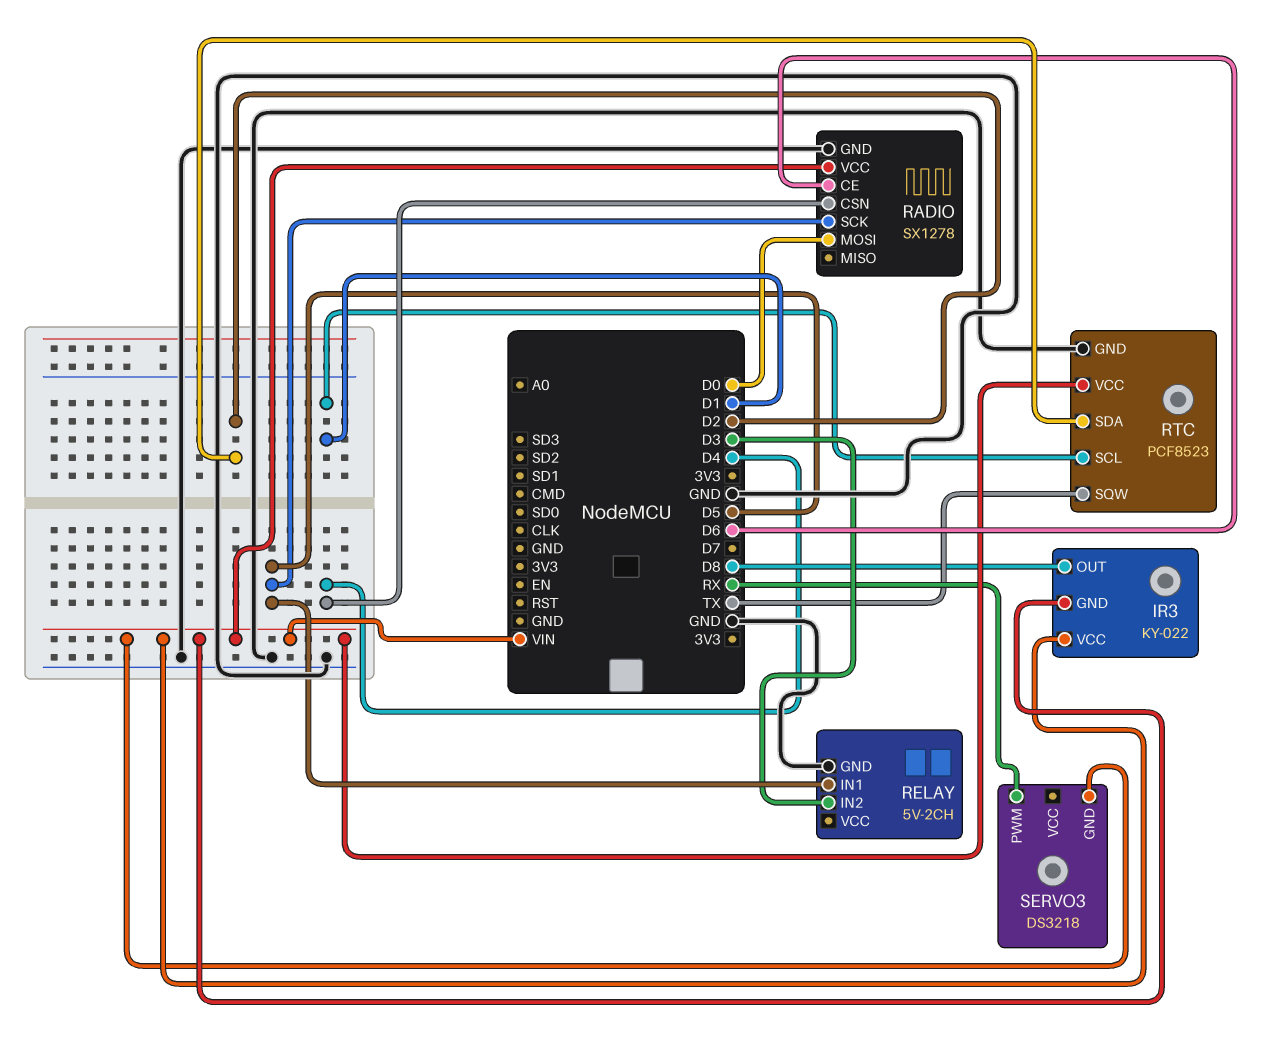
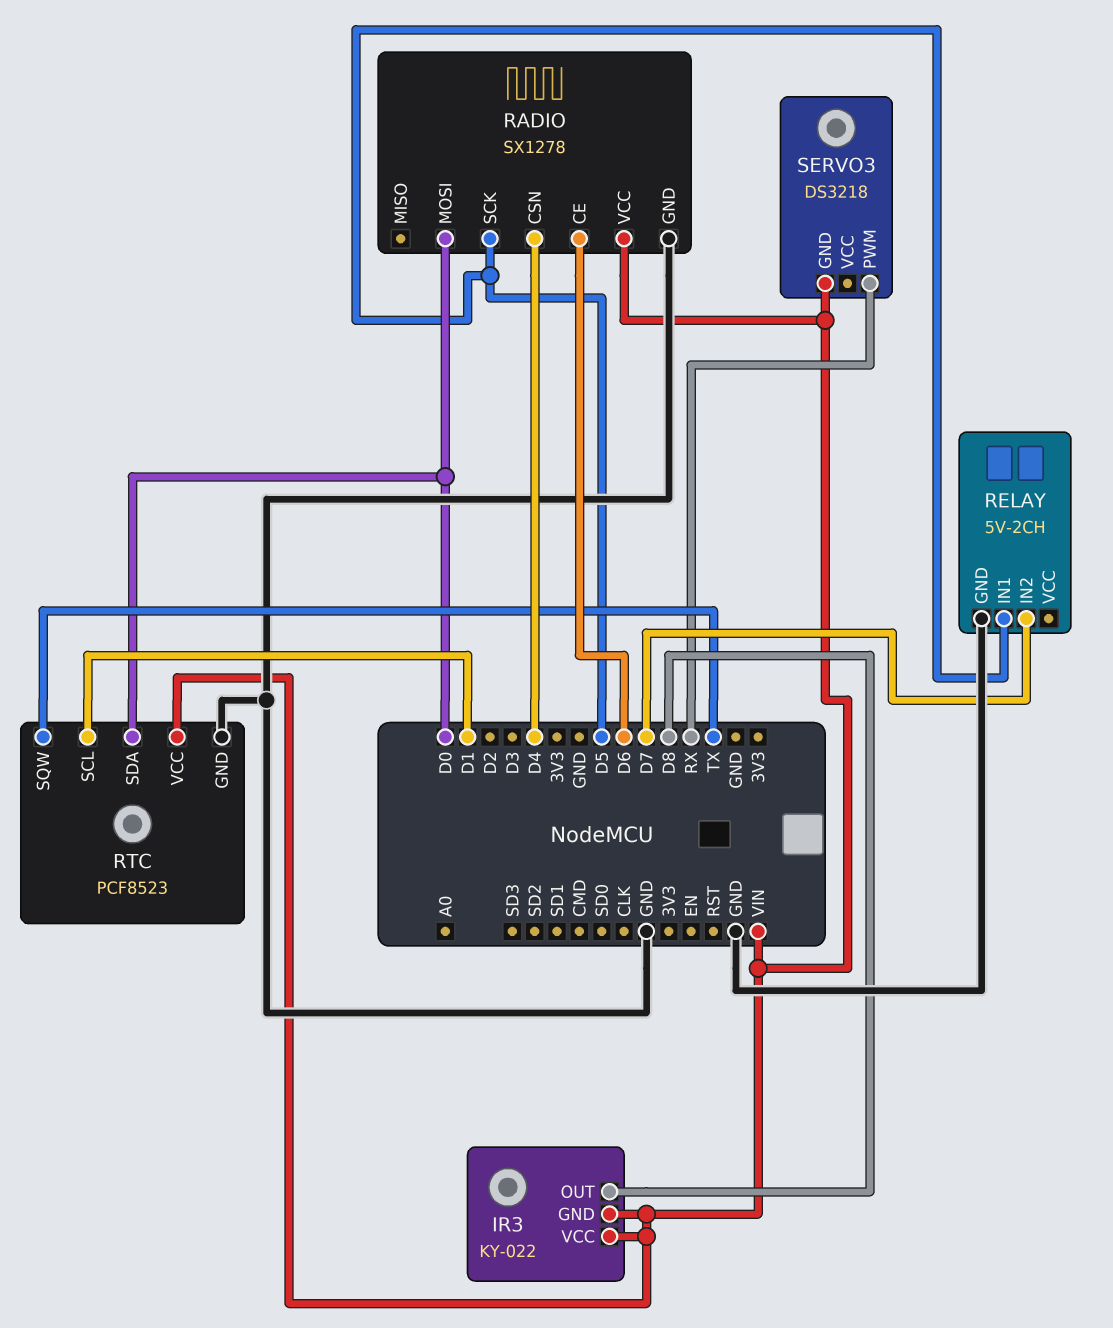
RELAY pin IN2: D3 -> D7
RTC pin SDA: D2 -> D0

